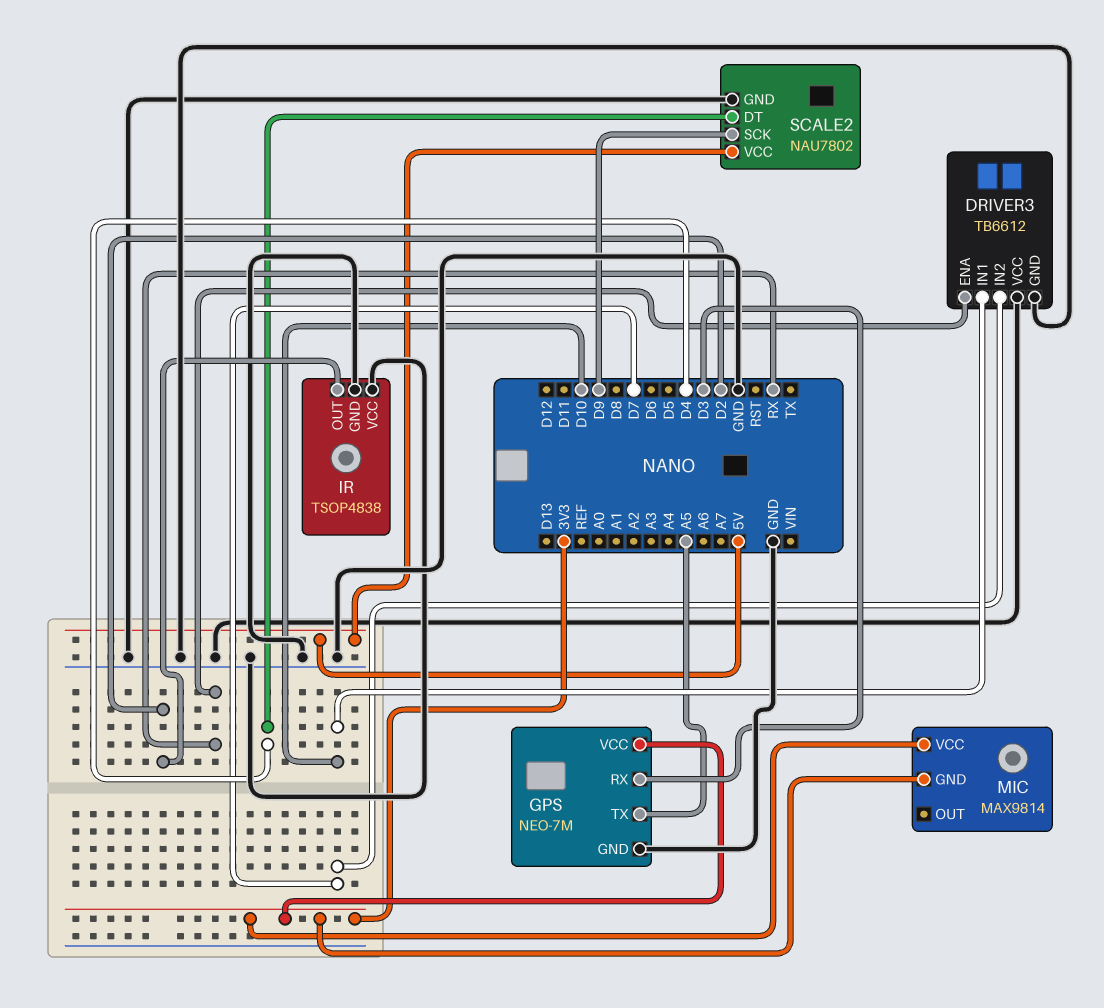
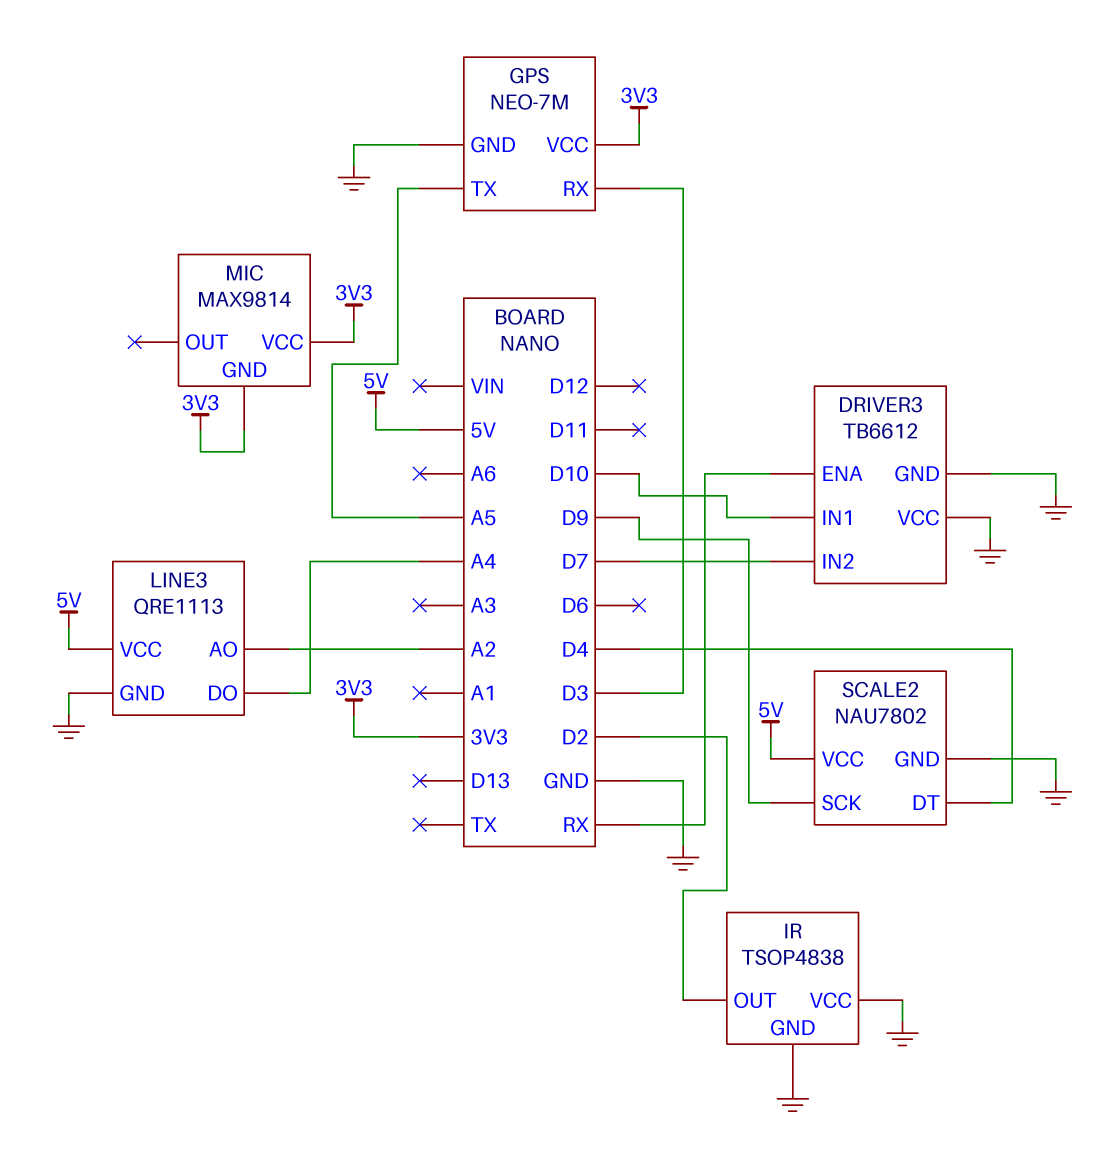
LINE3: none -> QRE1113
LINE3 pin AO: none -> A2
LINE3 pin DO: none -> A4
LINE3 pin GND: none -> GND
LINE3 pin VCC: none -> 5V

